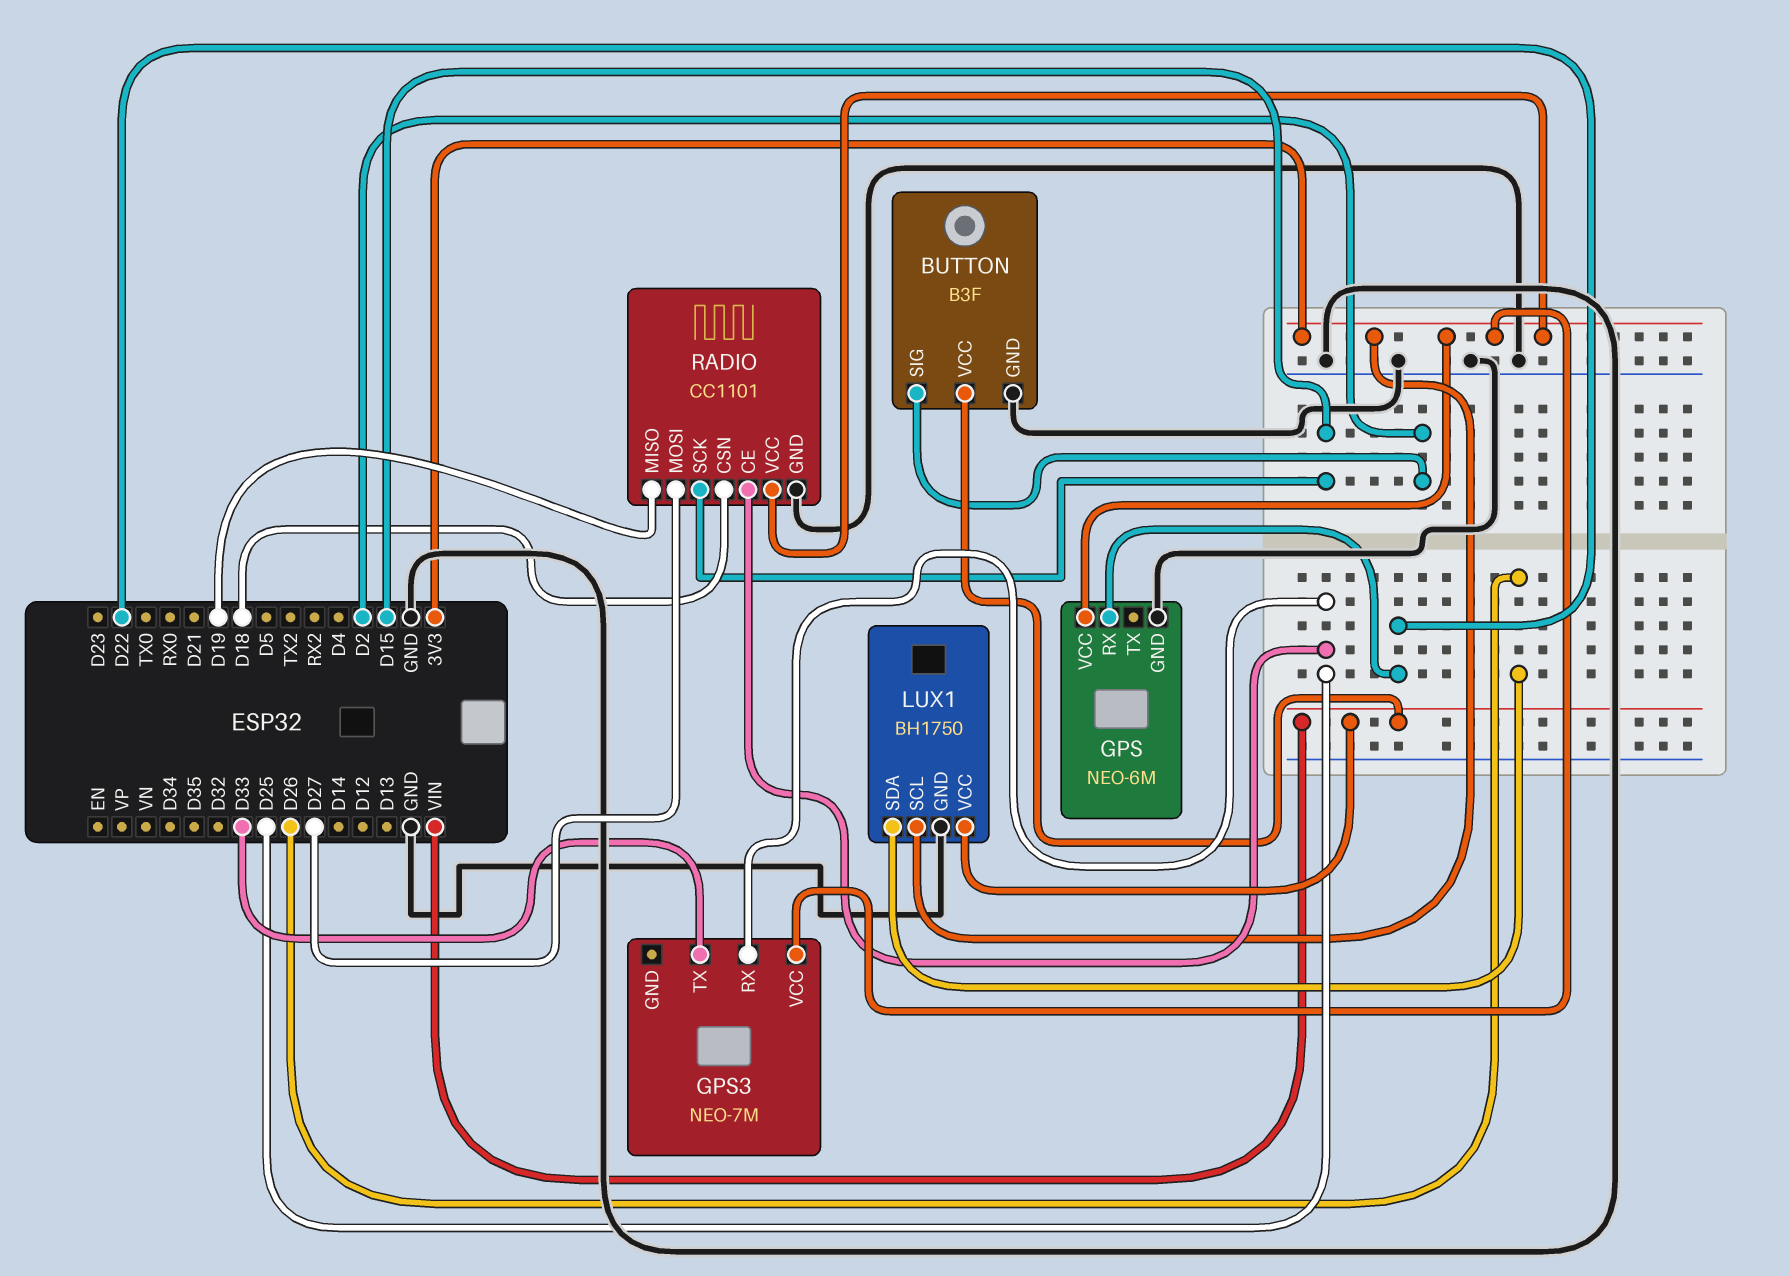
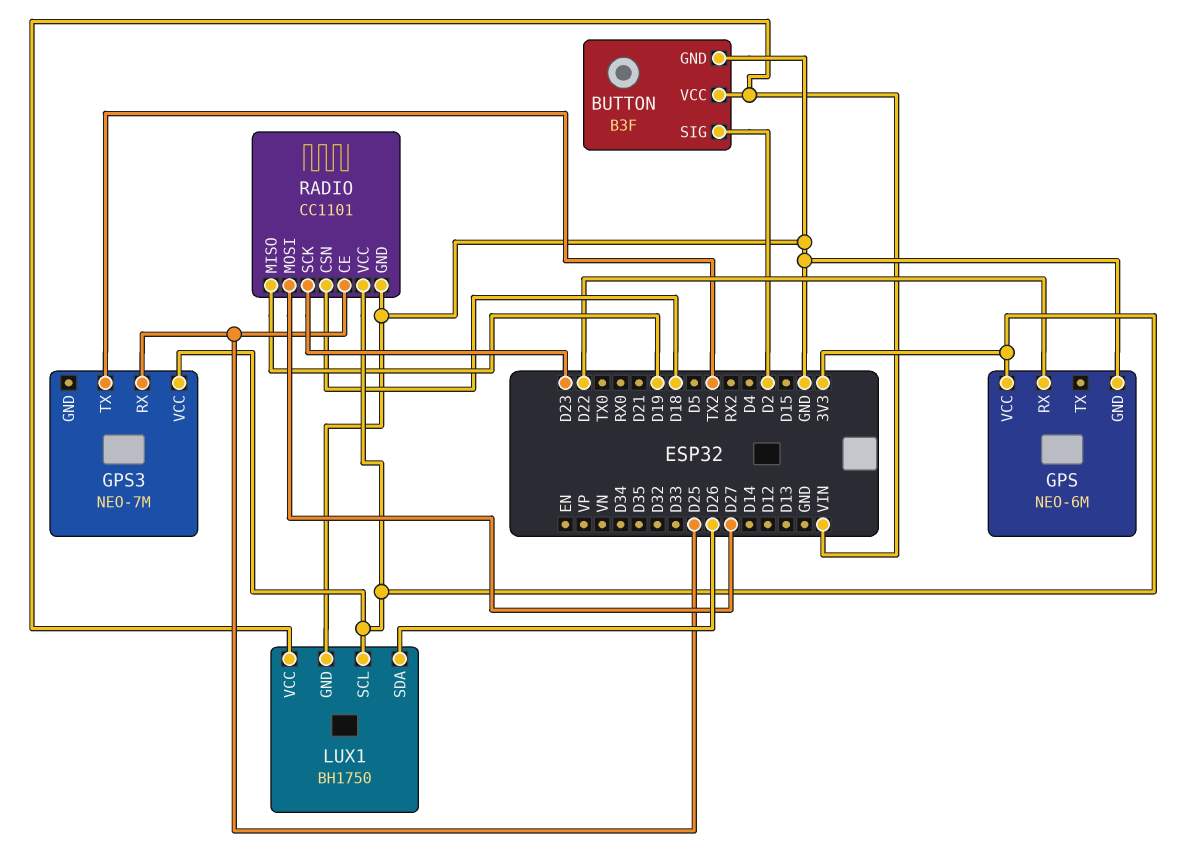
GPS3 pin TX: D33 -> TX2
RADIO pin SCK: D15 -> D23

